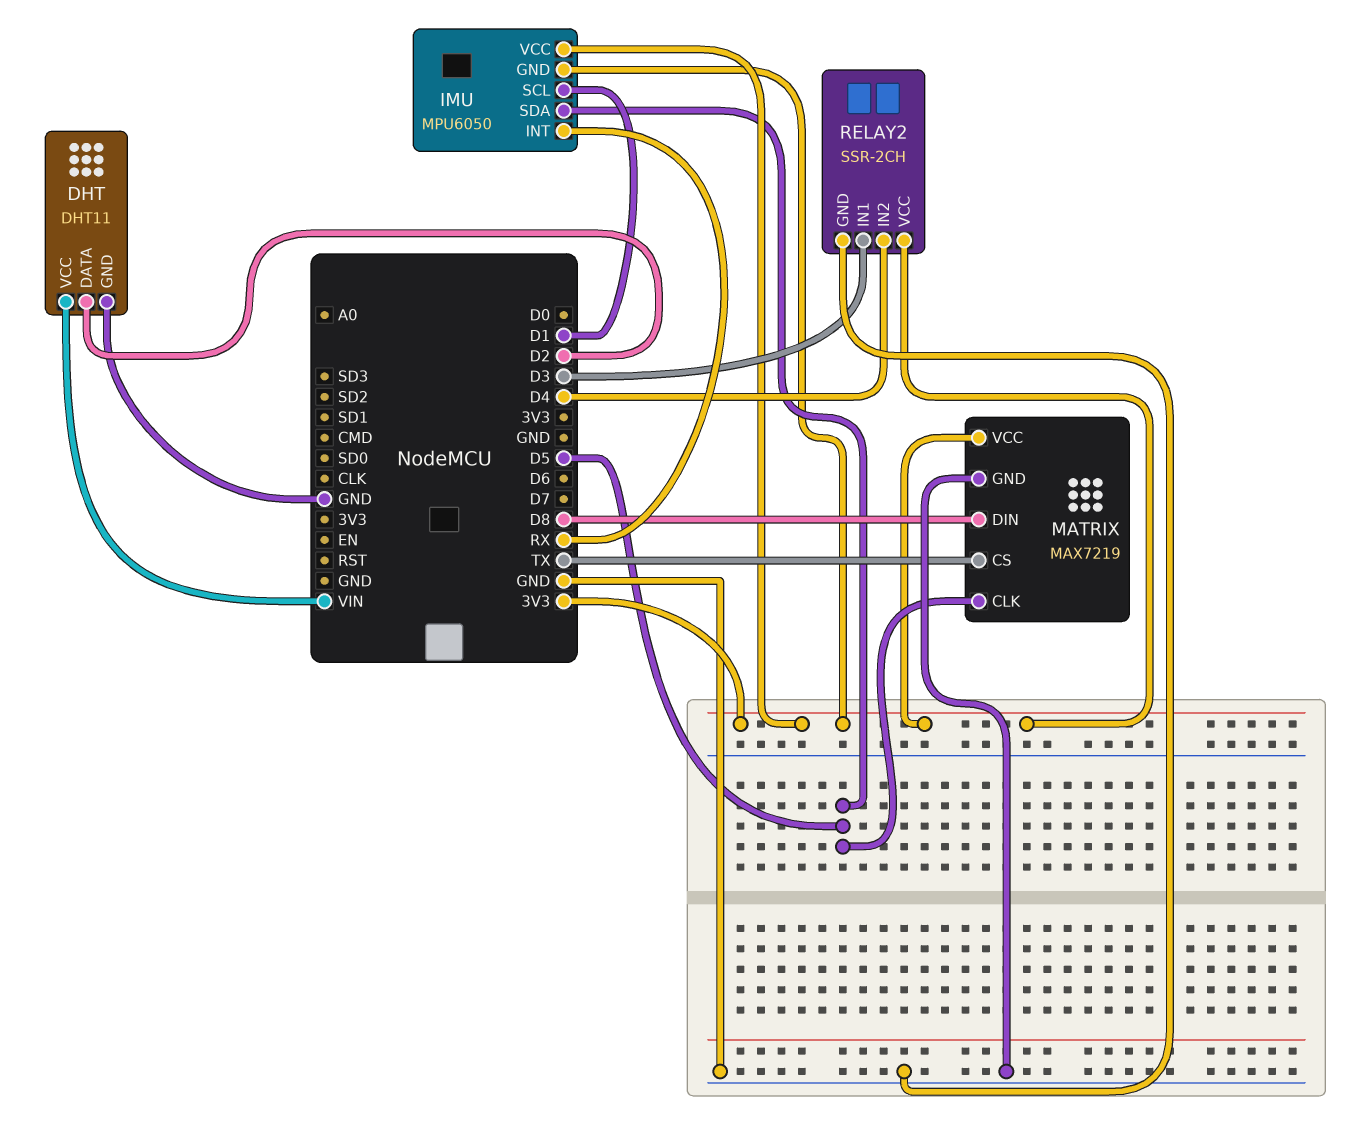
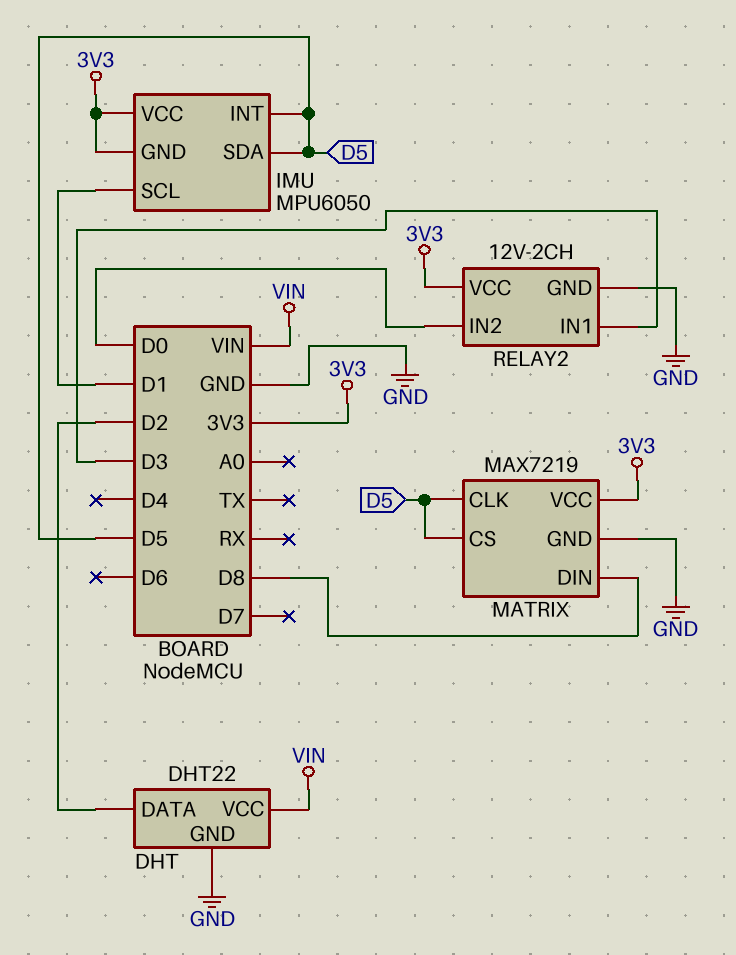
DHT: DHT11 -> DHT22
IMU pin INT: RX -> D5
MATRIX pin CS: TX -> D5
RELAY2: SSR-2CH -> 12V-2CH
RELAY2 pin IN2: D4 -> D0

